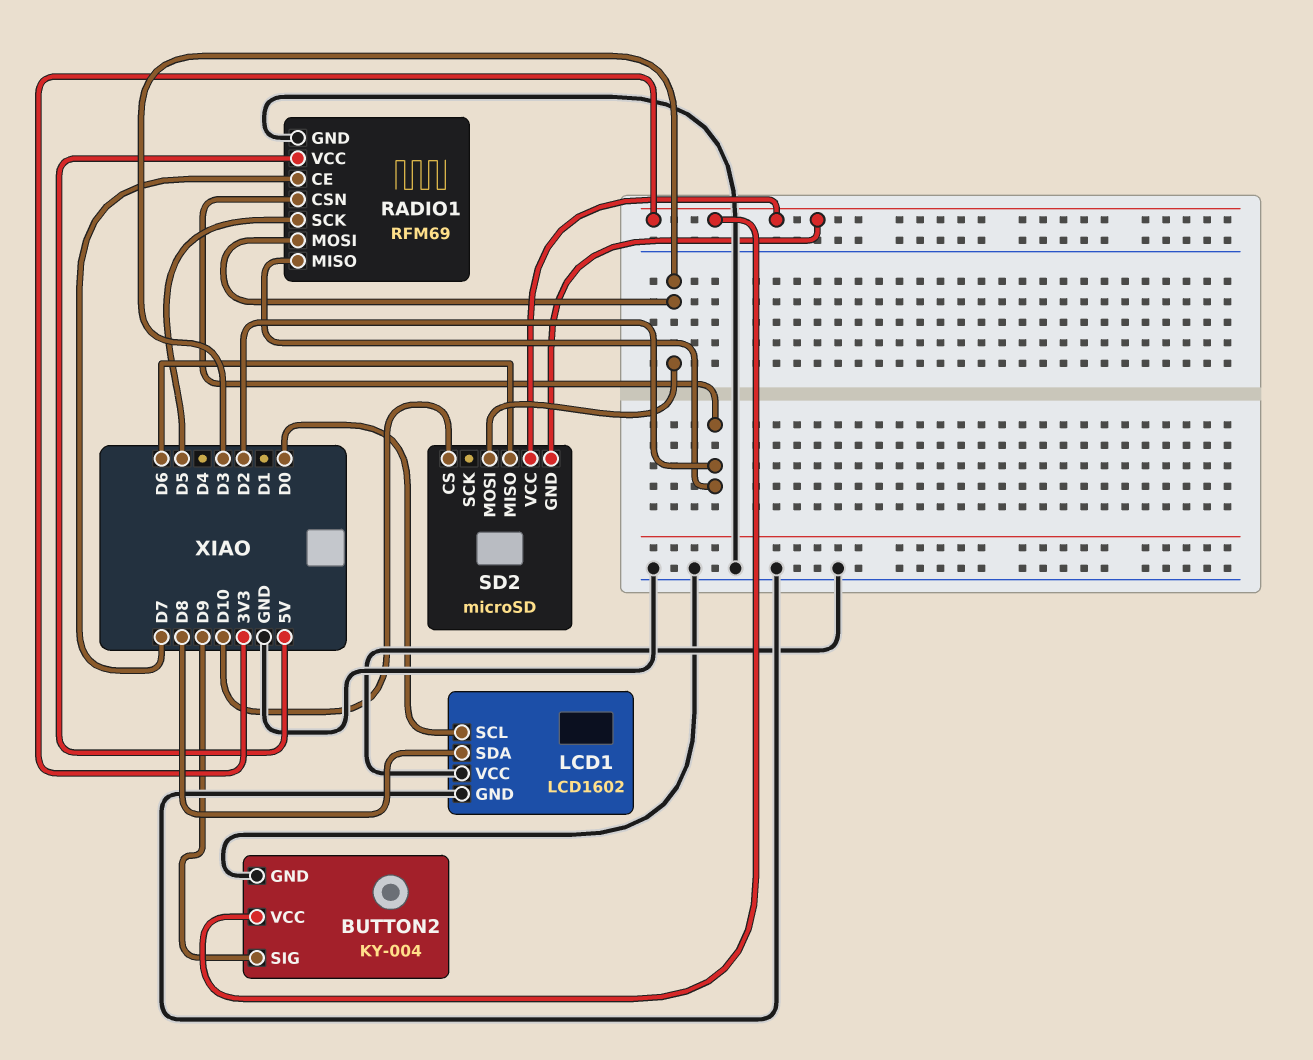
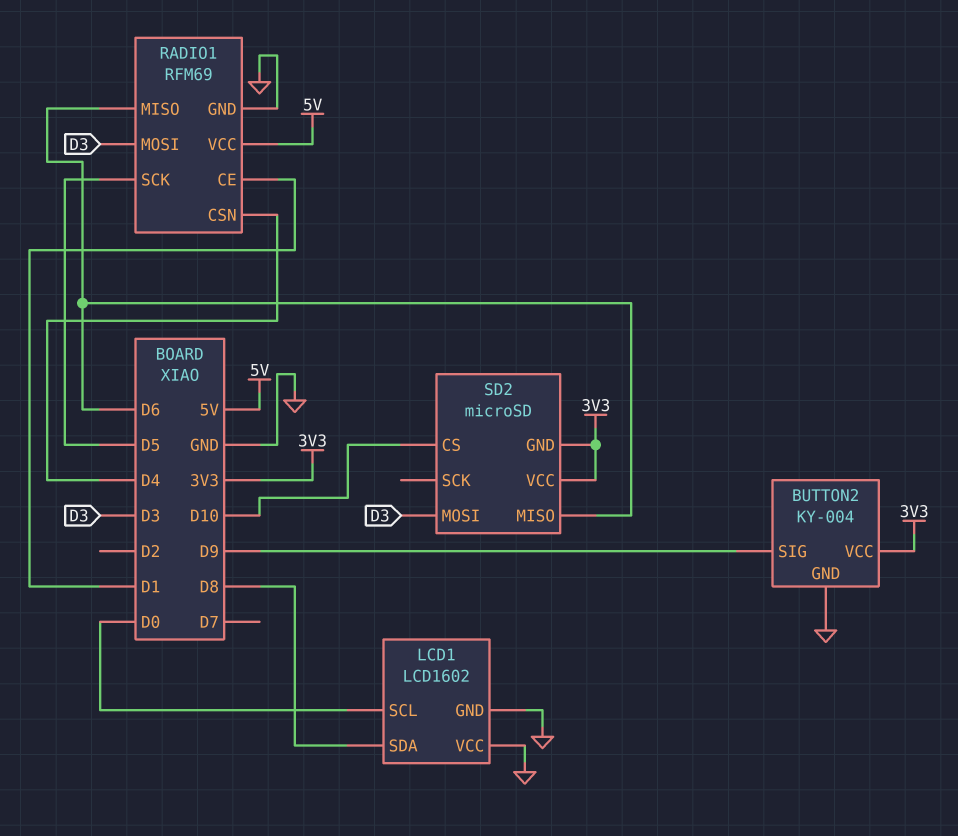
RADIO1 pin CE: D7 -> D1
RADIO1 pin CSN: D2 -> D4
RADIO1 pin MISO: D2 -> D6

